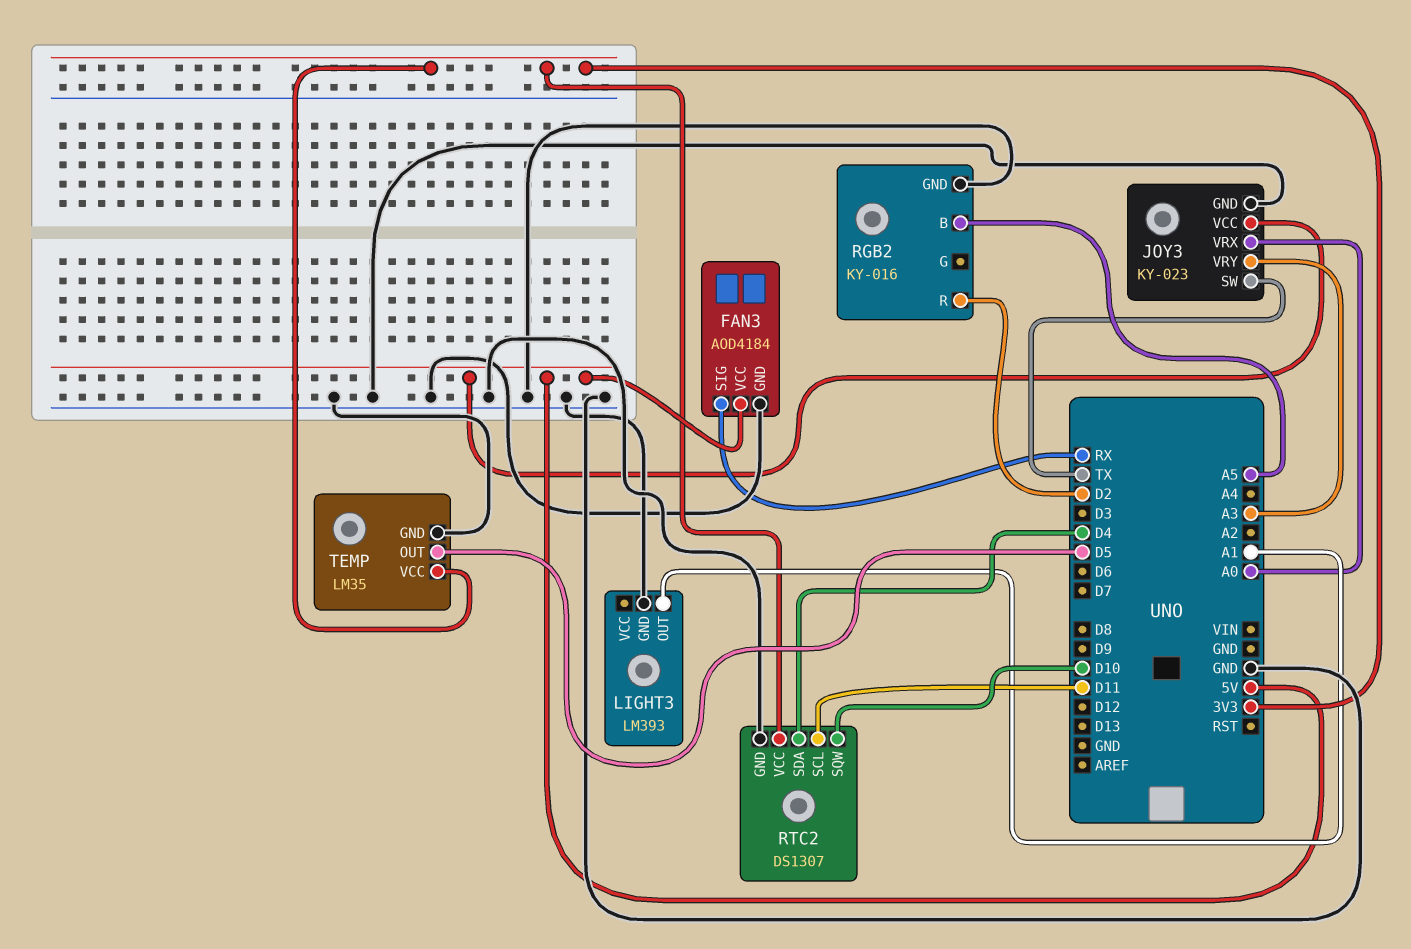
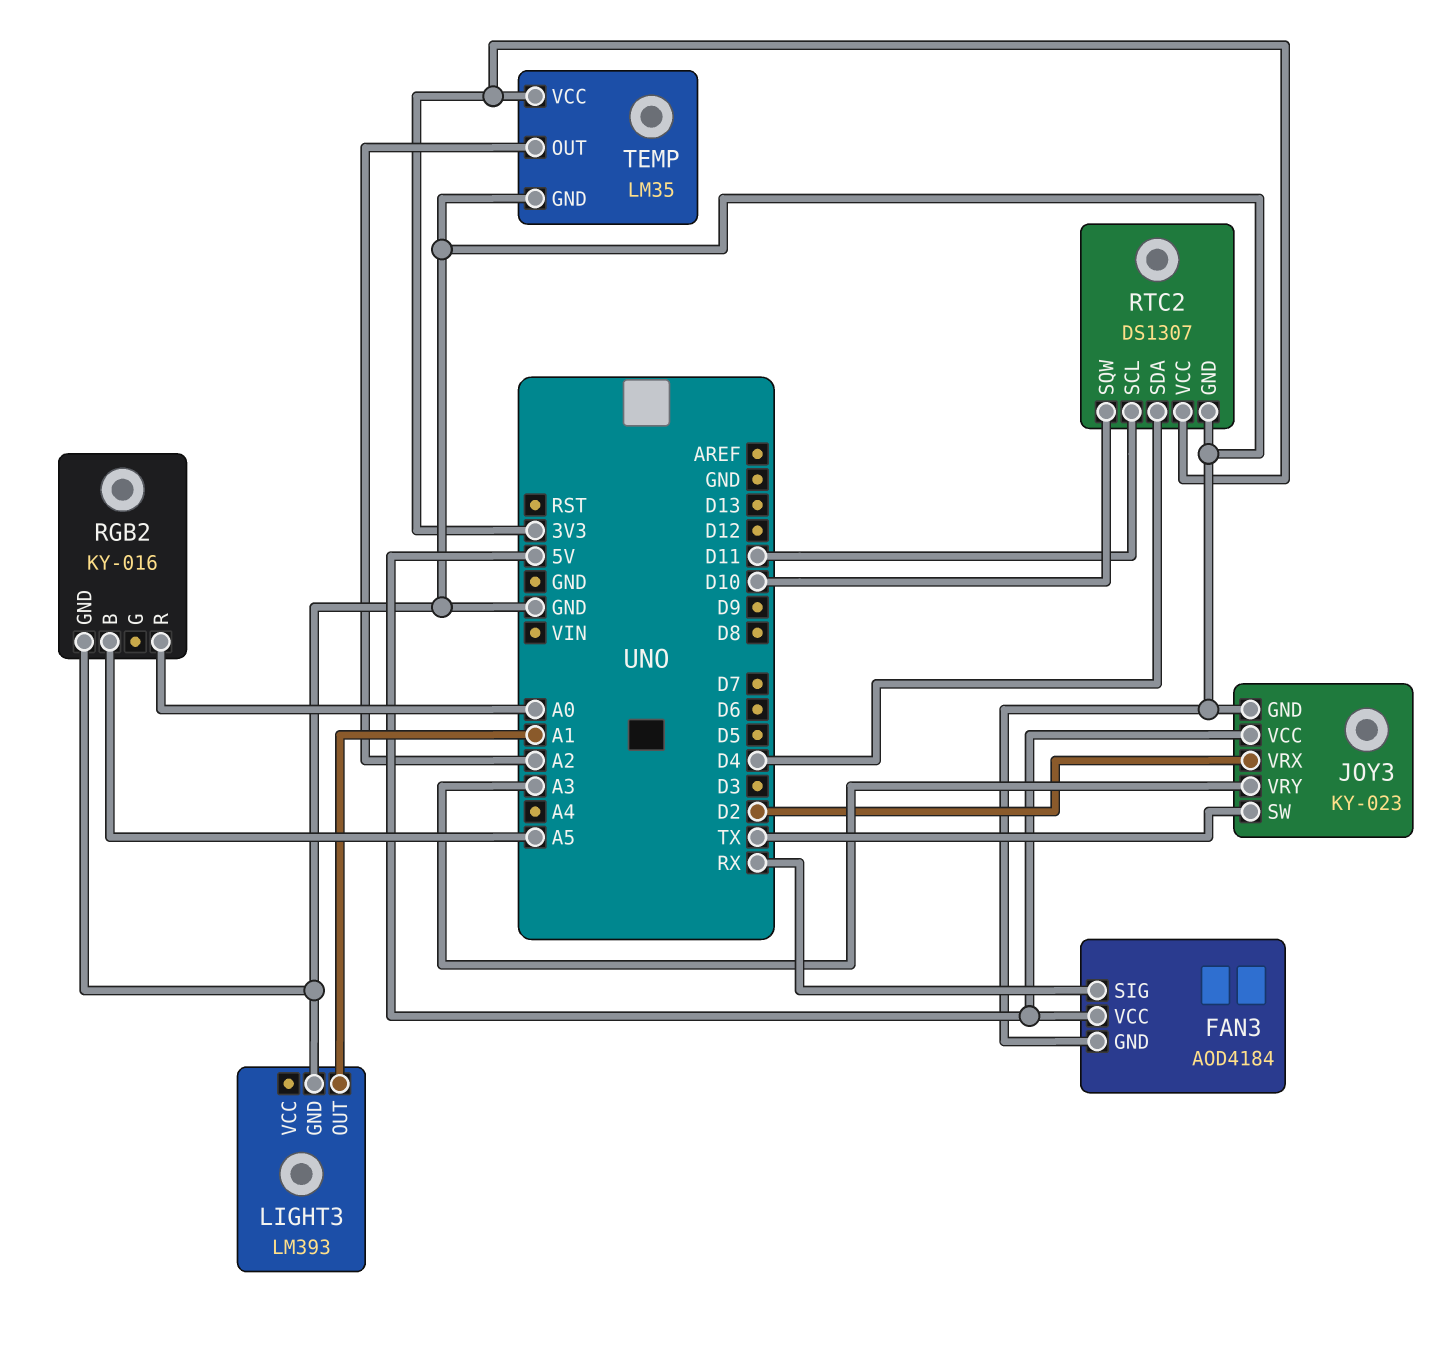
JOY3 pin VRX: A0 -> D2
RGB2 pin R: D2 -> A0
TEMP pin OUT: D5 -> A2

